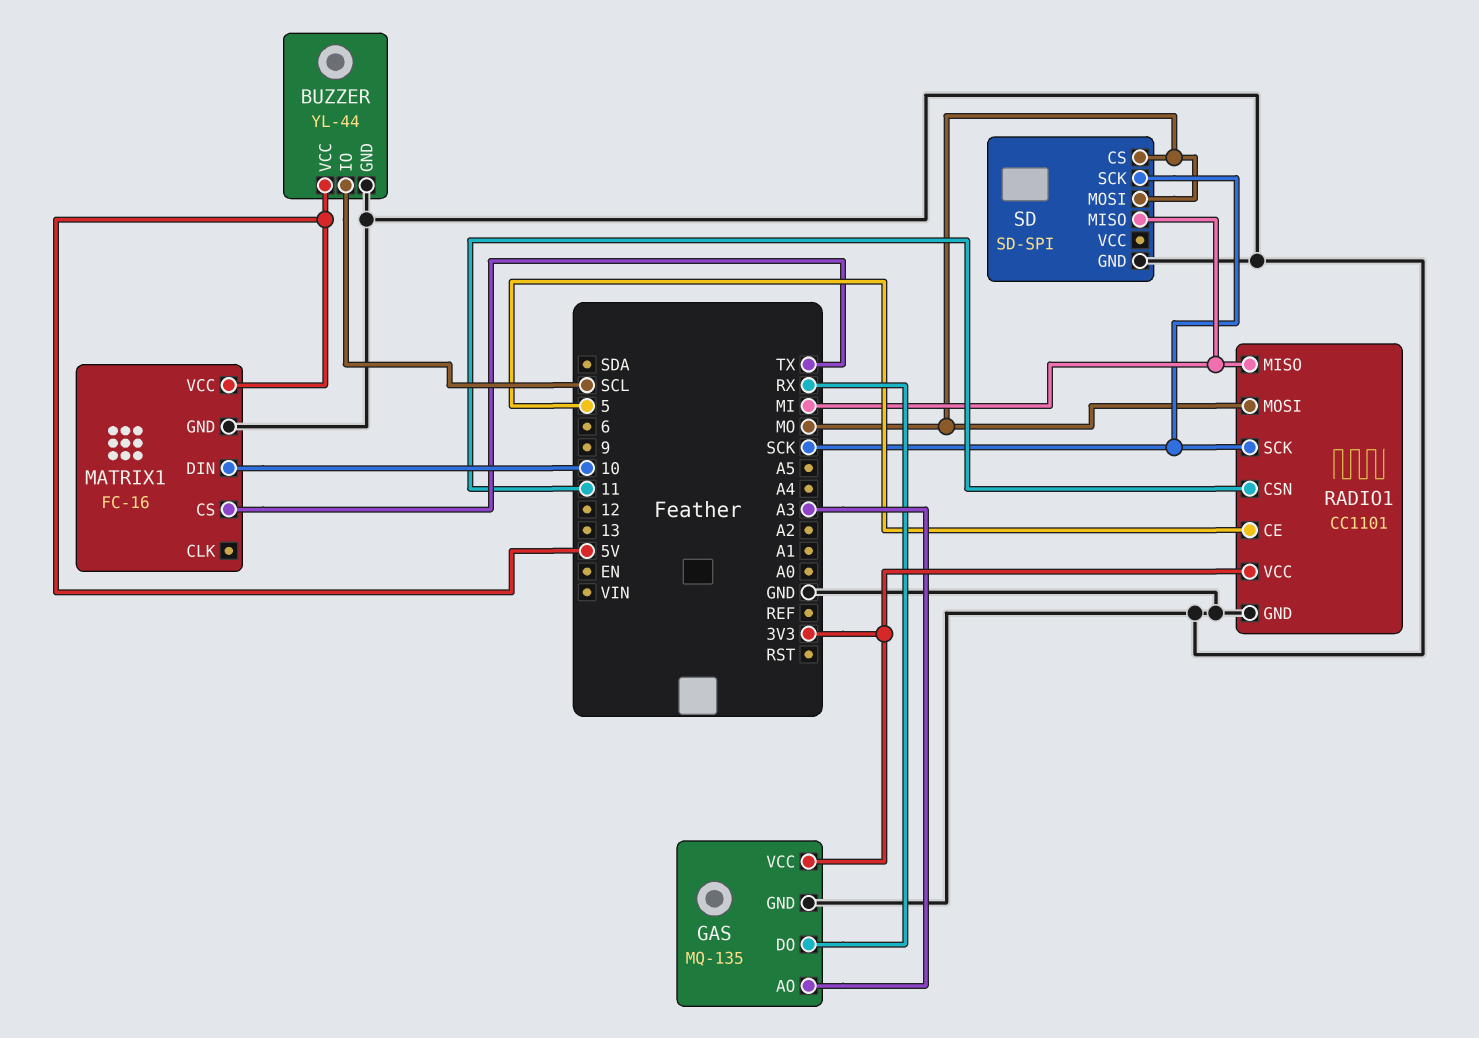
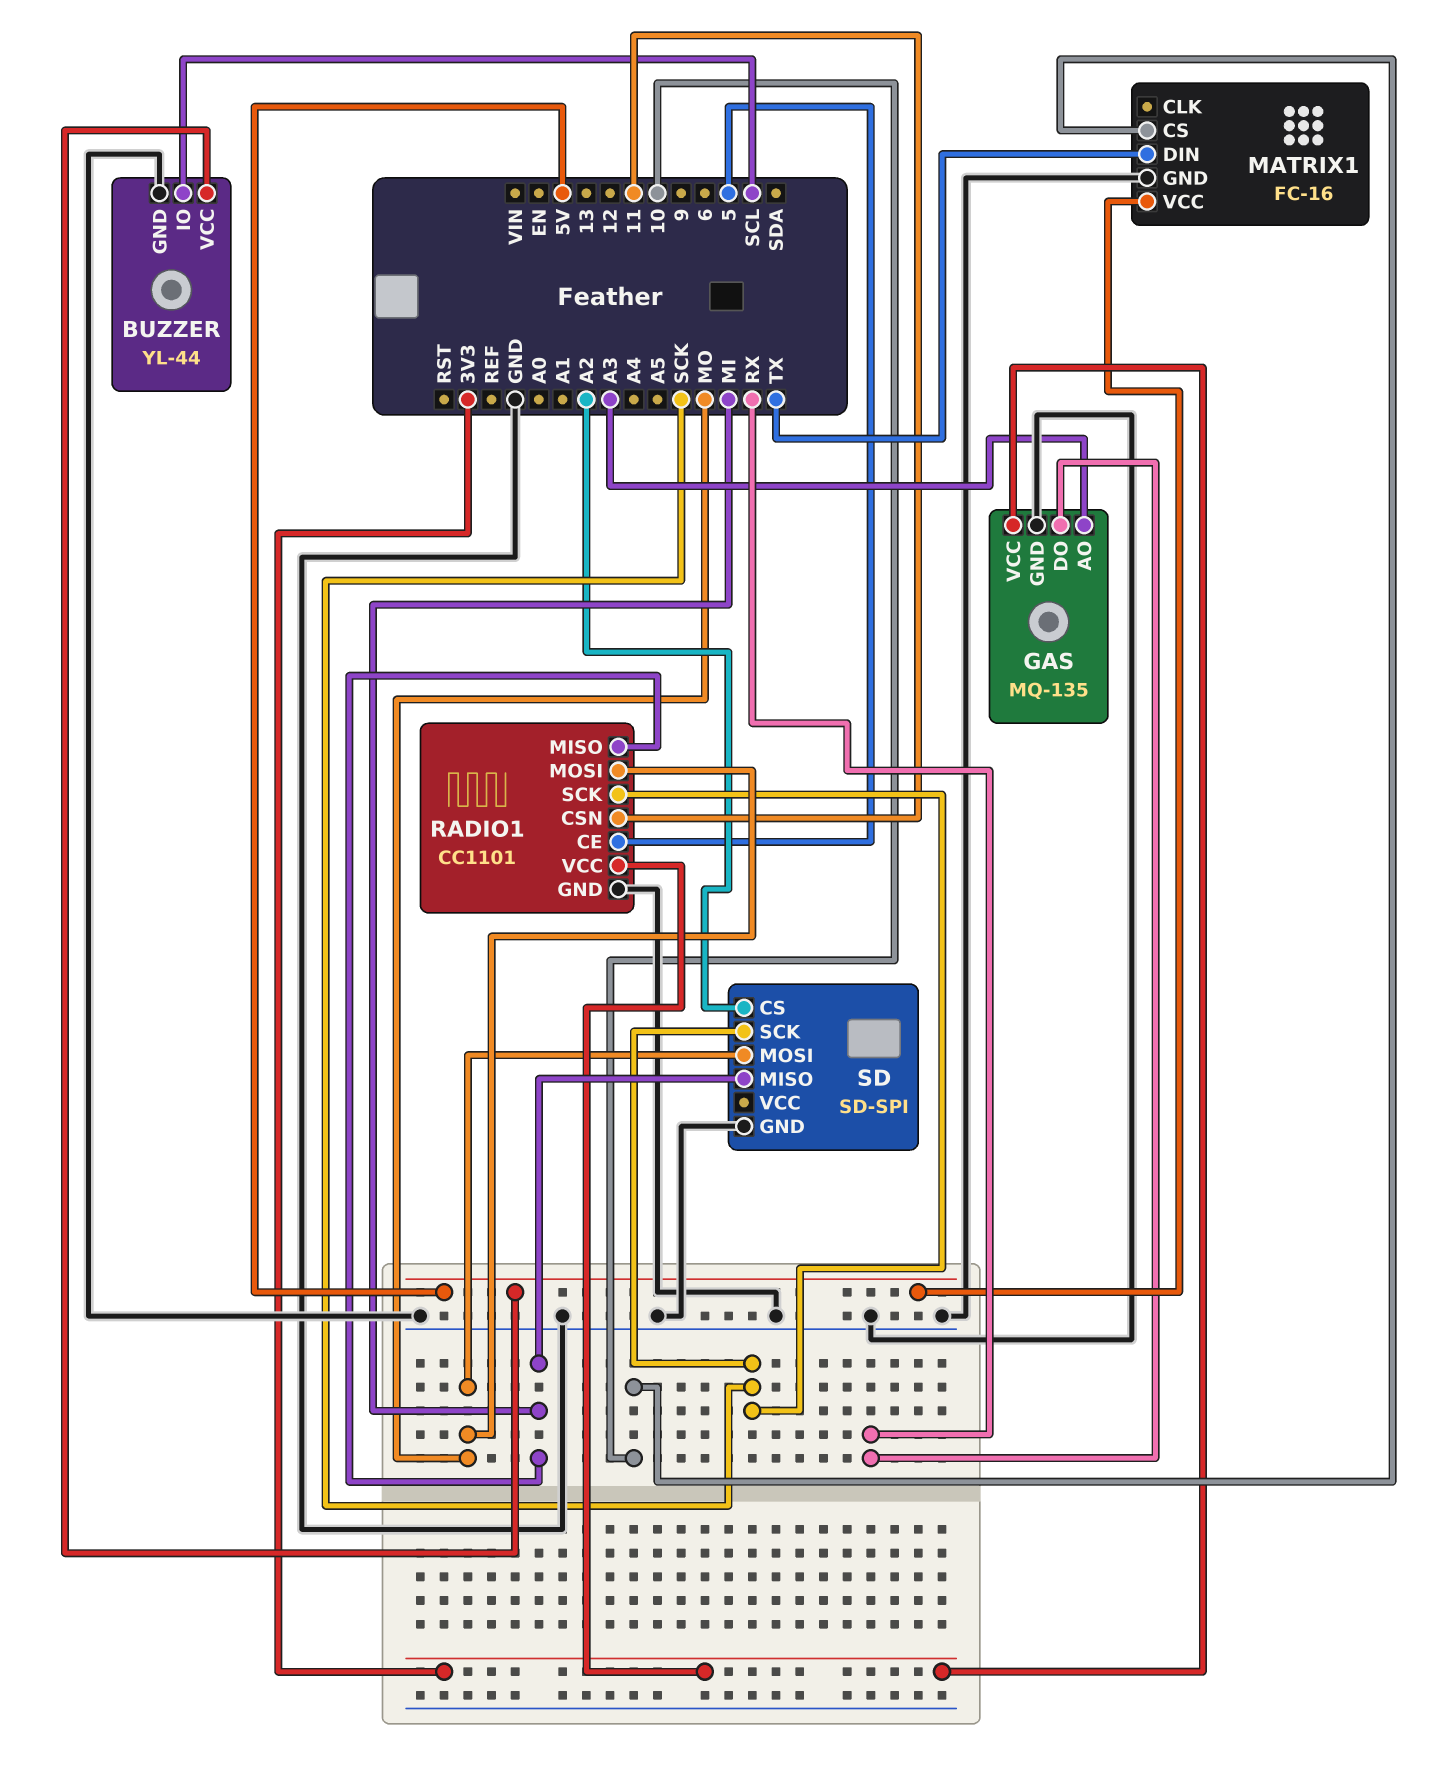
MATRIX1 pin CS: TX -> 10
MATRIX1 pin DIN: 10 -> TX
SD pin CS: MO -> A2

